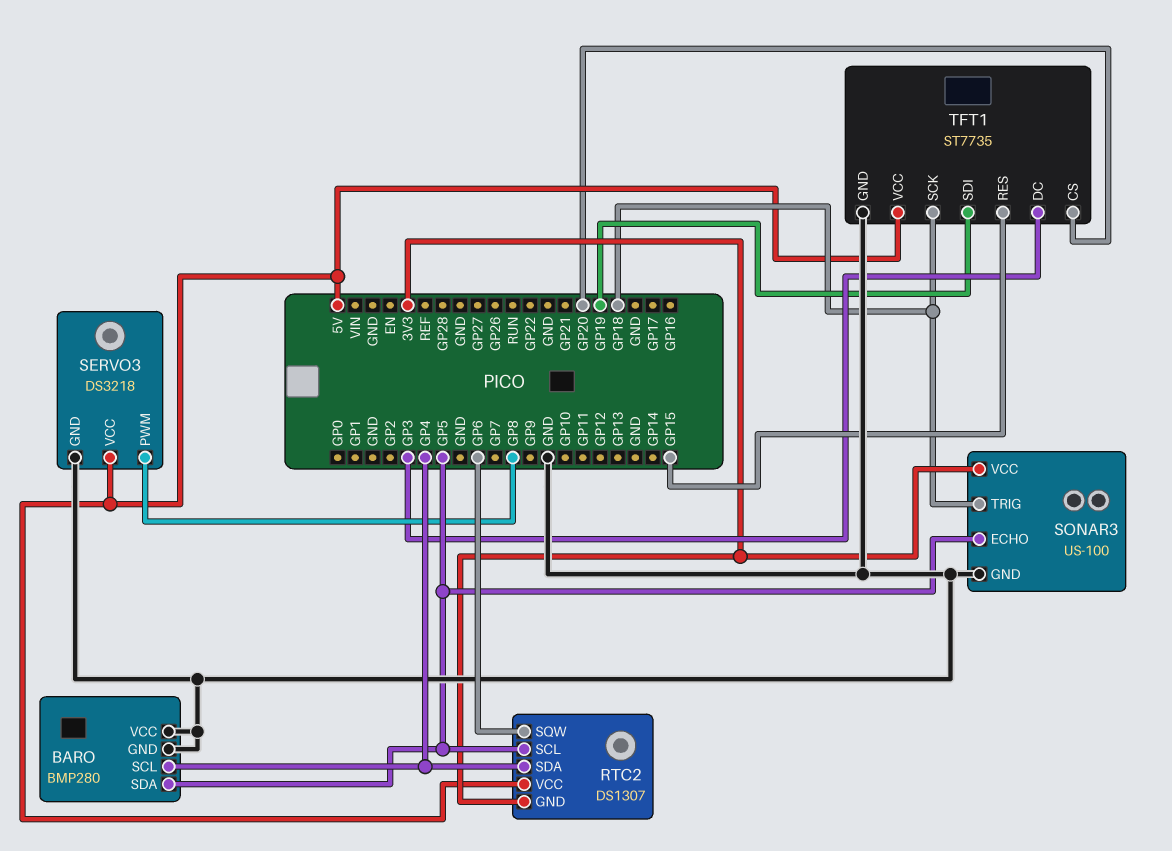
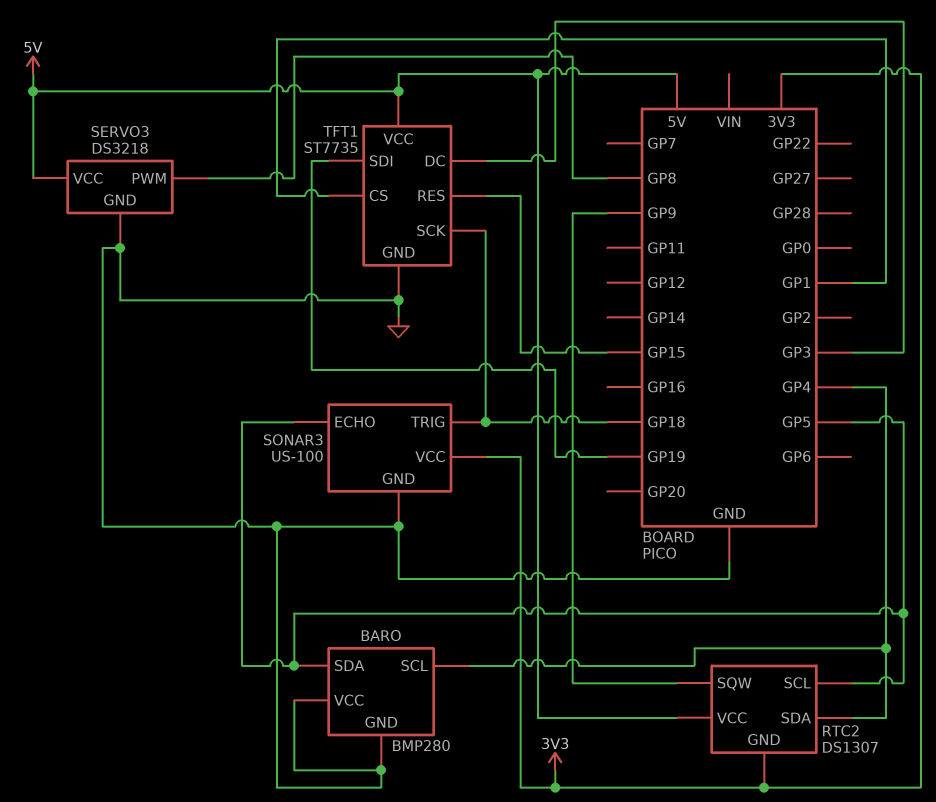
RTC2 pin SQW: GP6 -> GP9
TFT1 pin CS: GP20 -> GP1

